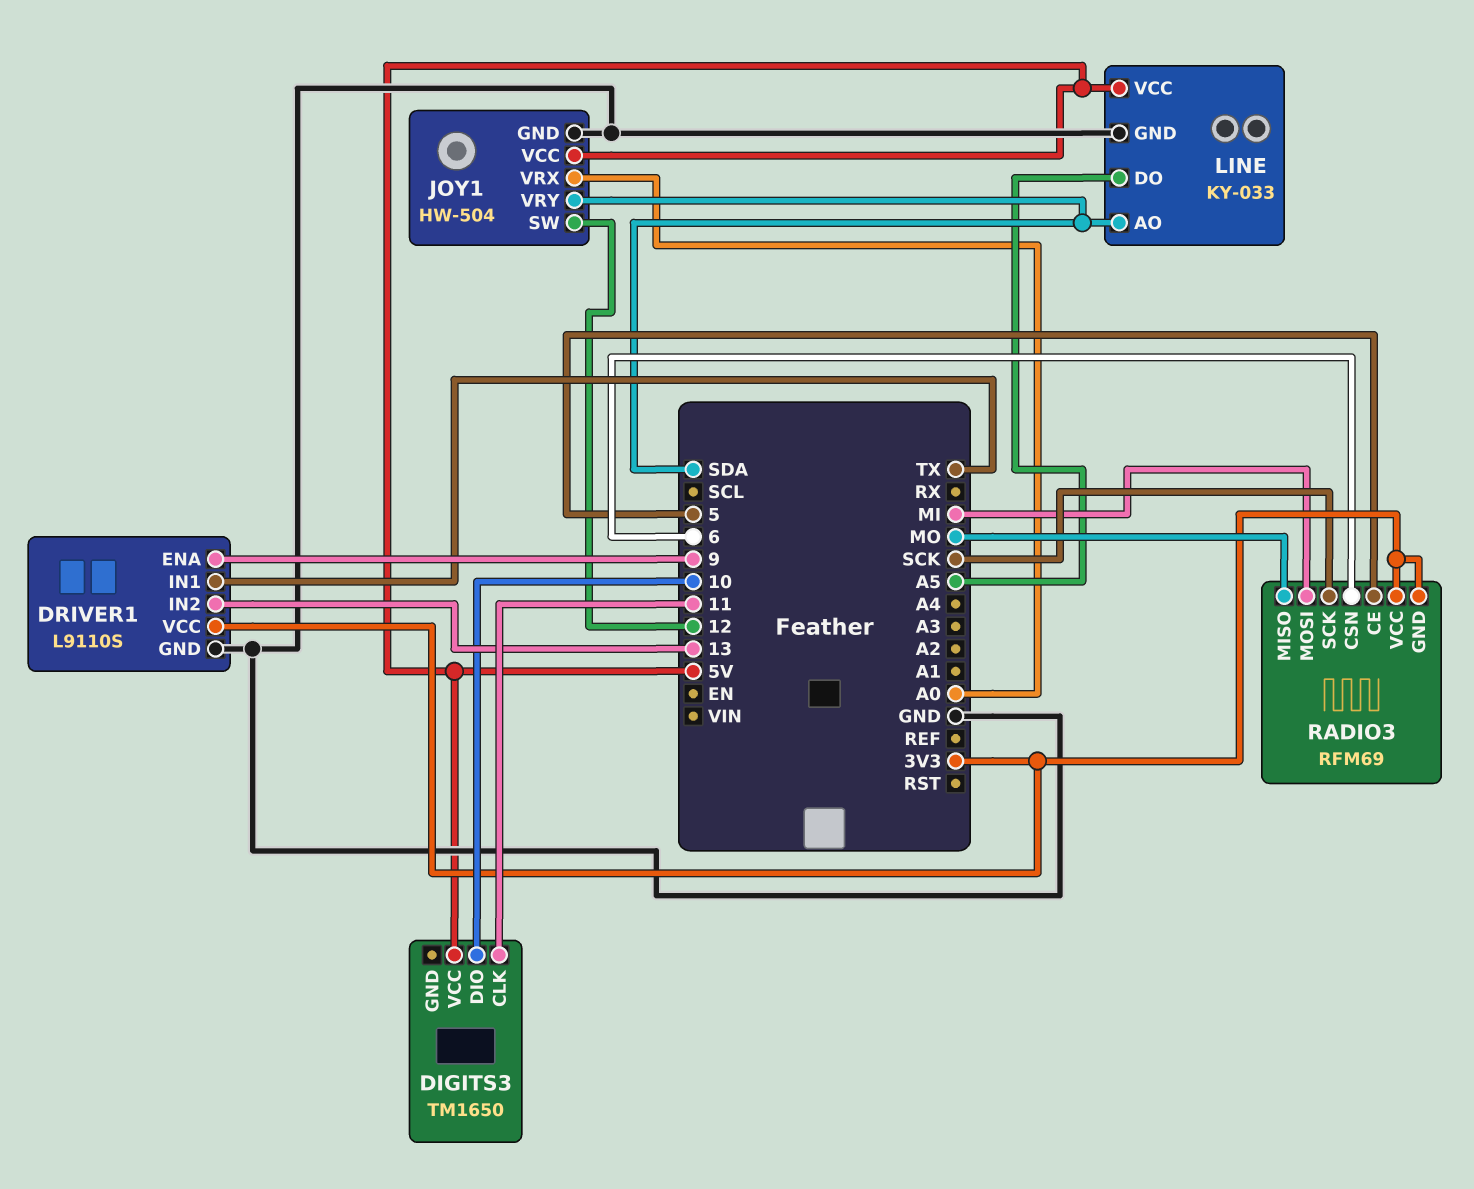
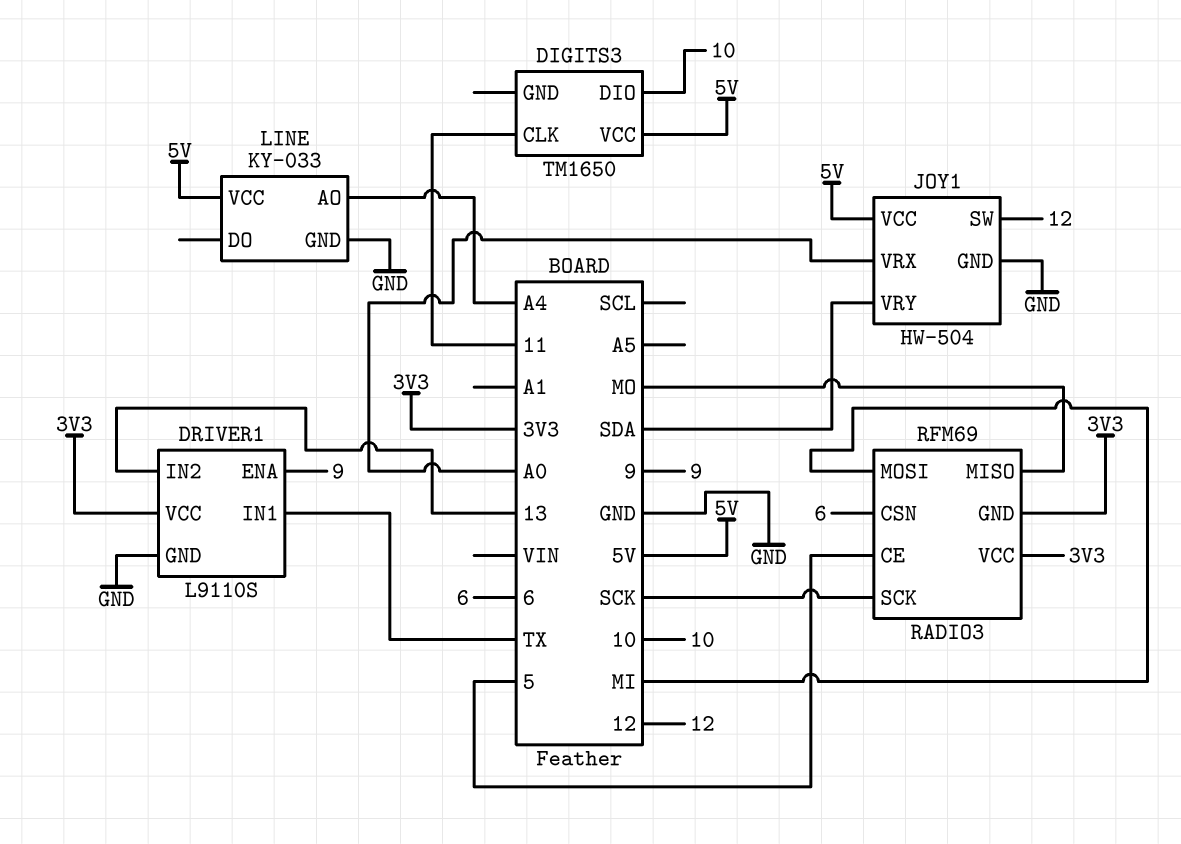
LINE pin AO: SDA -> A4
LINE pin DO: A5 -> none

